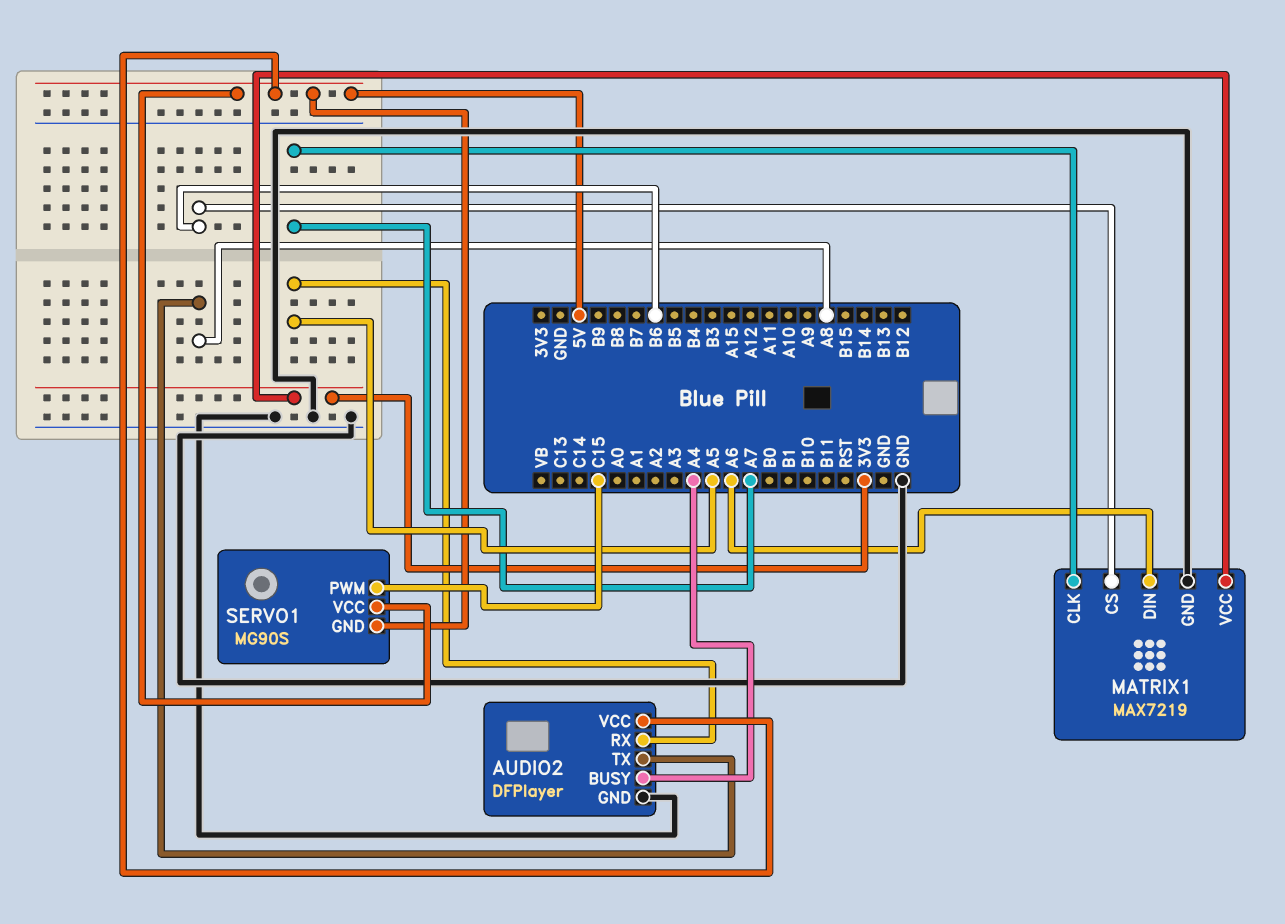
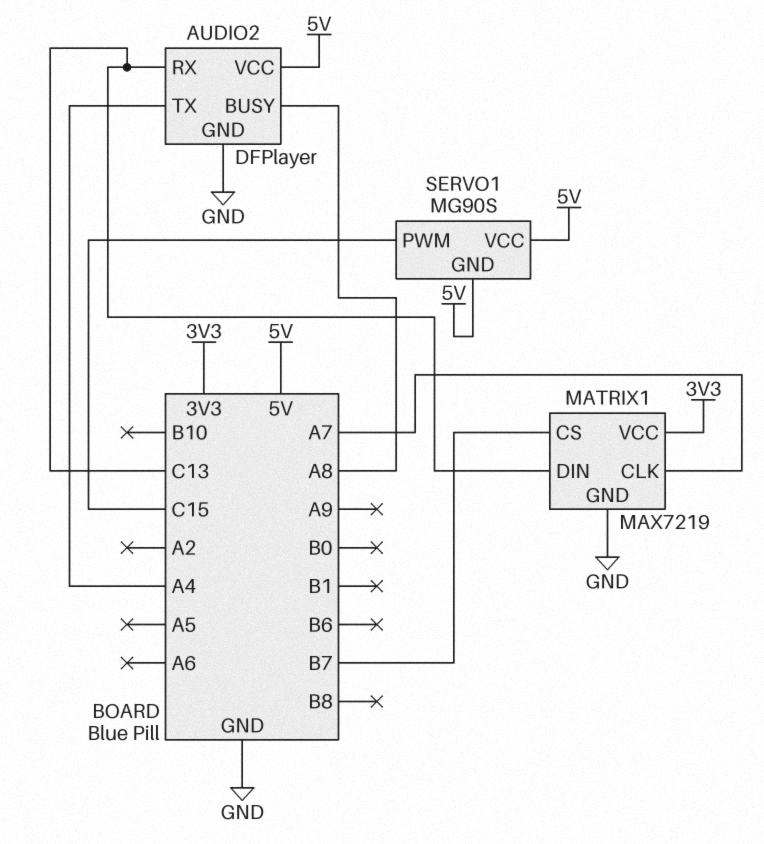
AUDIO2 pin BUSY: A4 -> A8
AUDIO2 pin RX: A5 -> C13
AUDIO2 pin TX: A8 -> A4
MATRIX1 pin CS: B6 -> B7
MATRIX1 pin DIN: A6 -> C13

